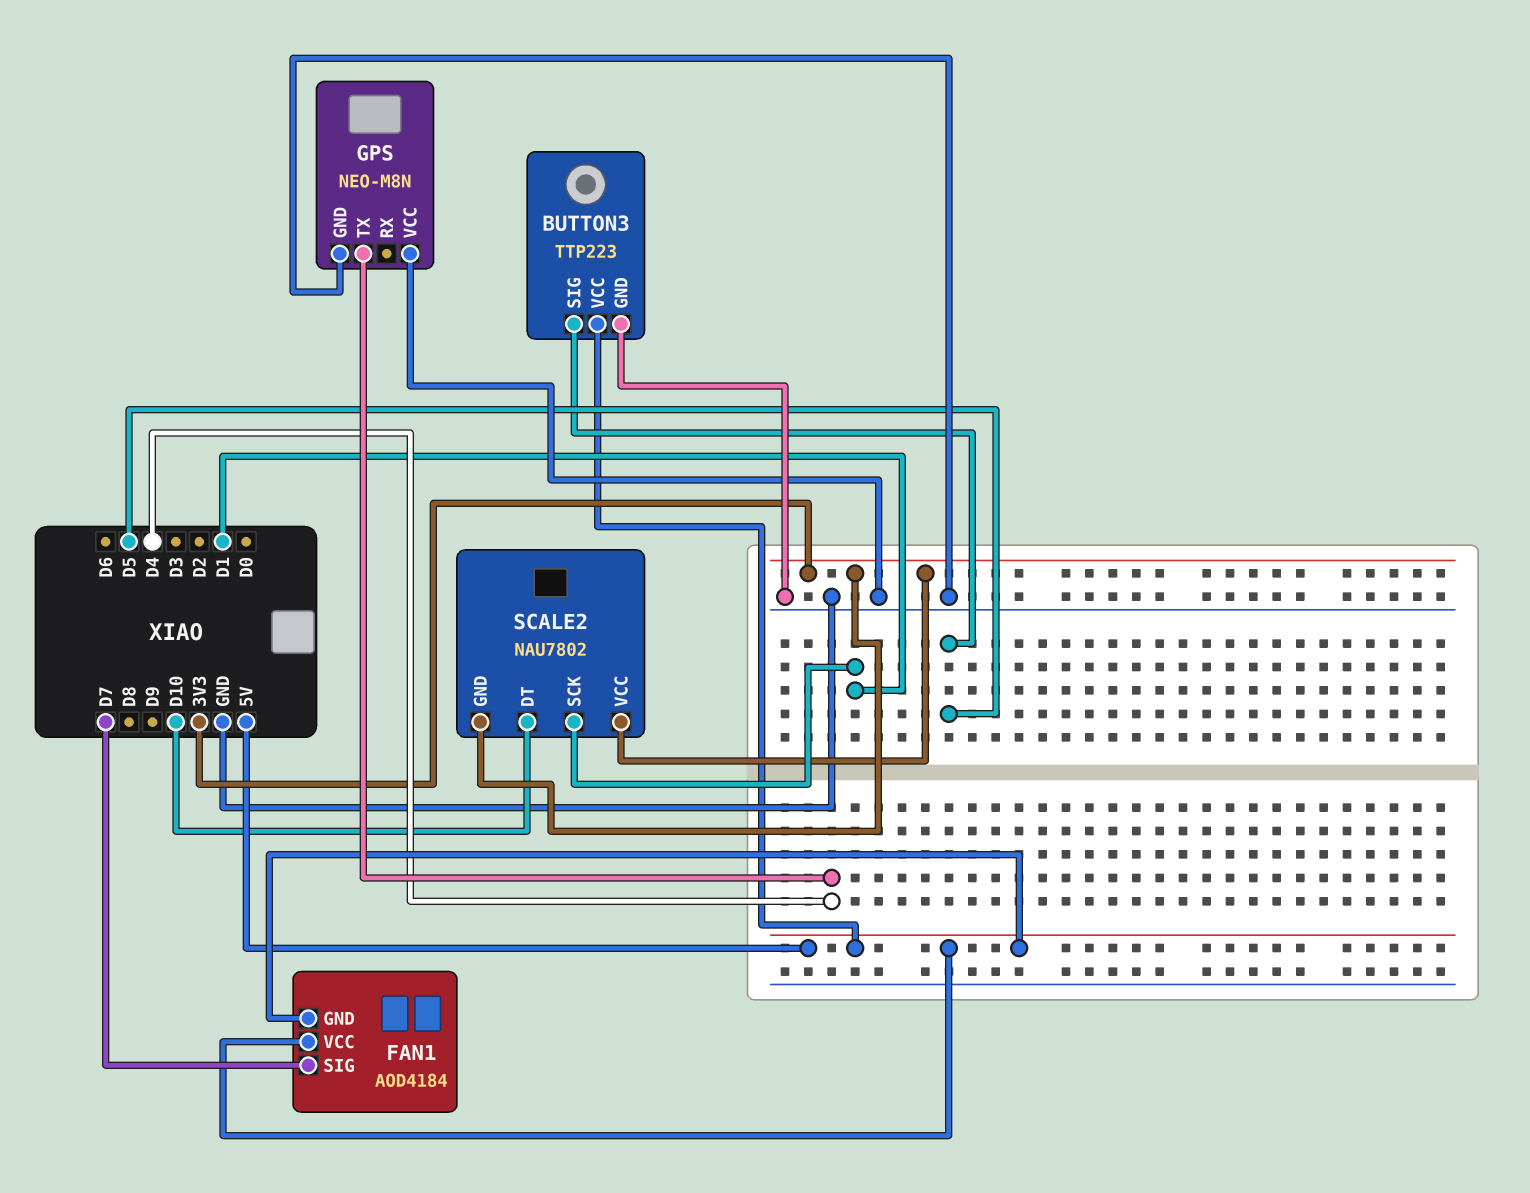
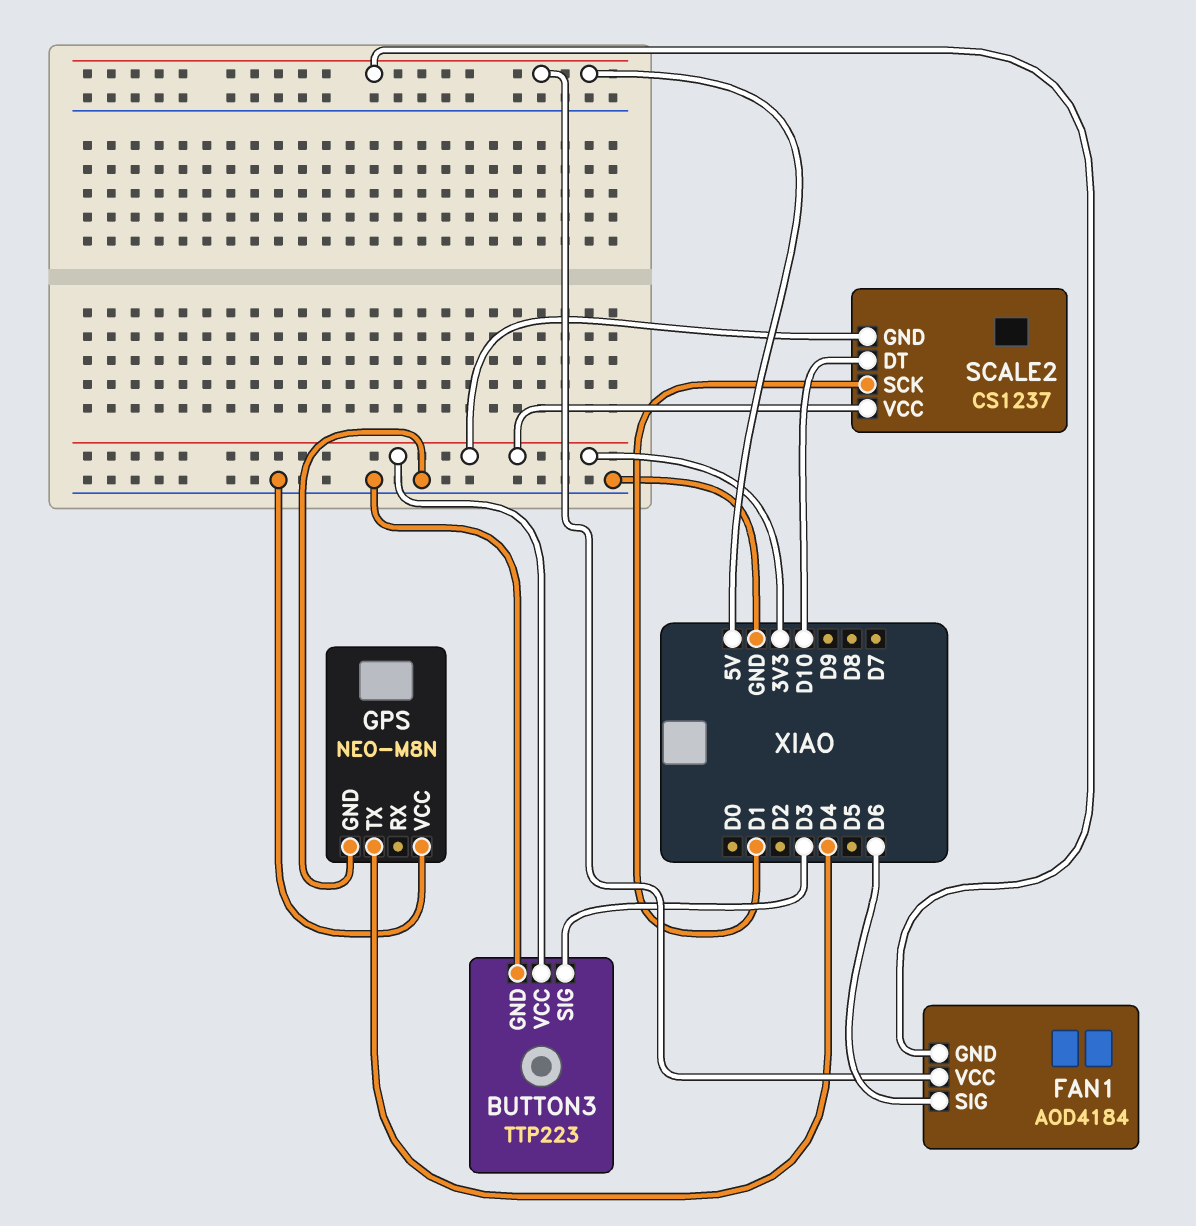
BUTTON3 pin SIG: D5 -> D3
BUTTON3 pin VCC: 5V -> 3V3
FAN1 pin SIG: D7 -> D6
SCALE2: NAU7802 -> CS1237

